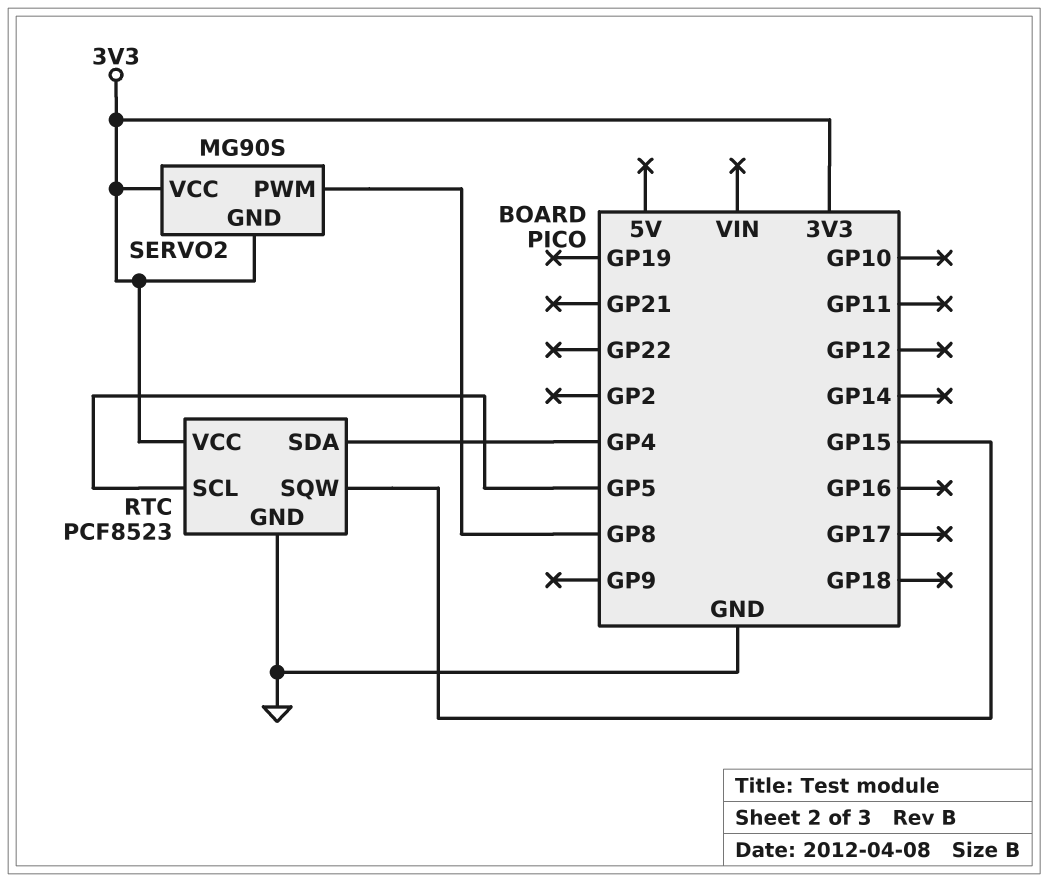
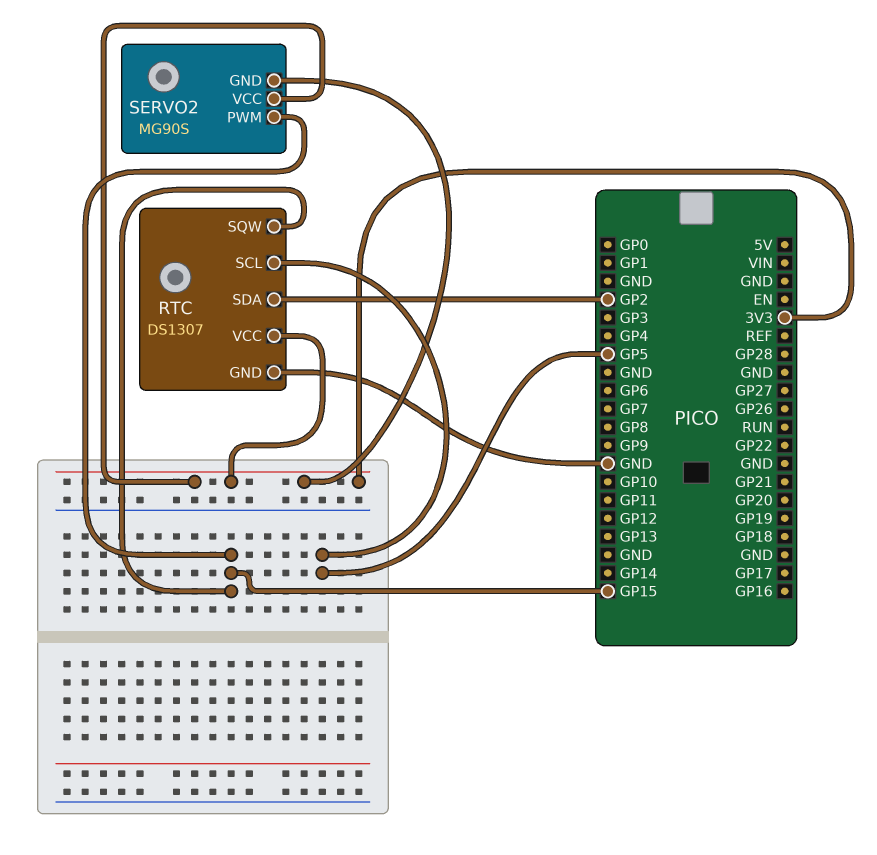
RTC: PCF8523 -> DS1307
RTC pin SDA: GP4 -> GP2
SERVO2 pin PWM: GP8 -> GP15

